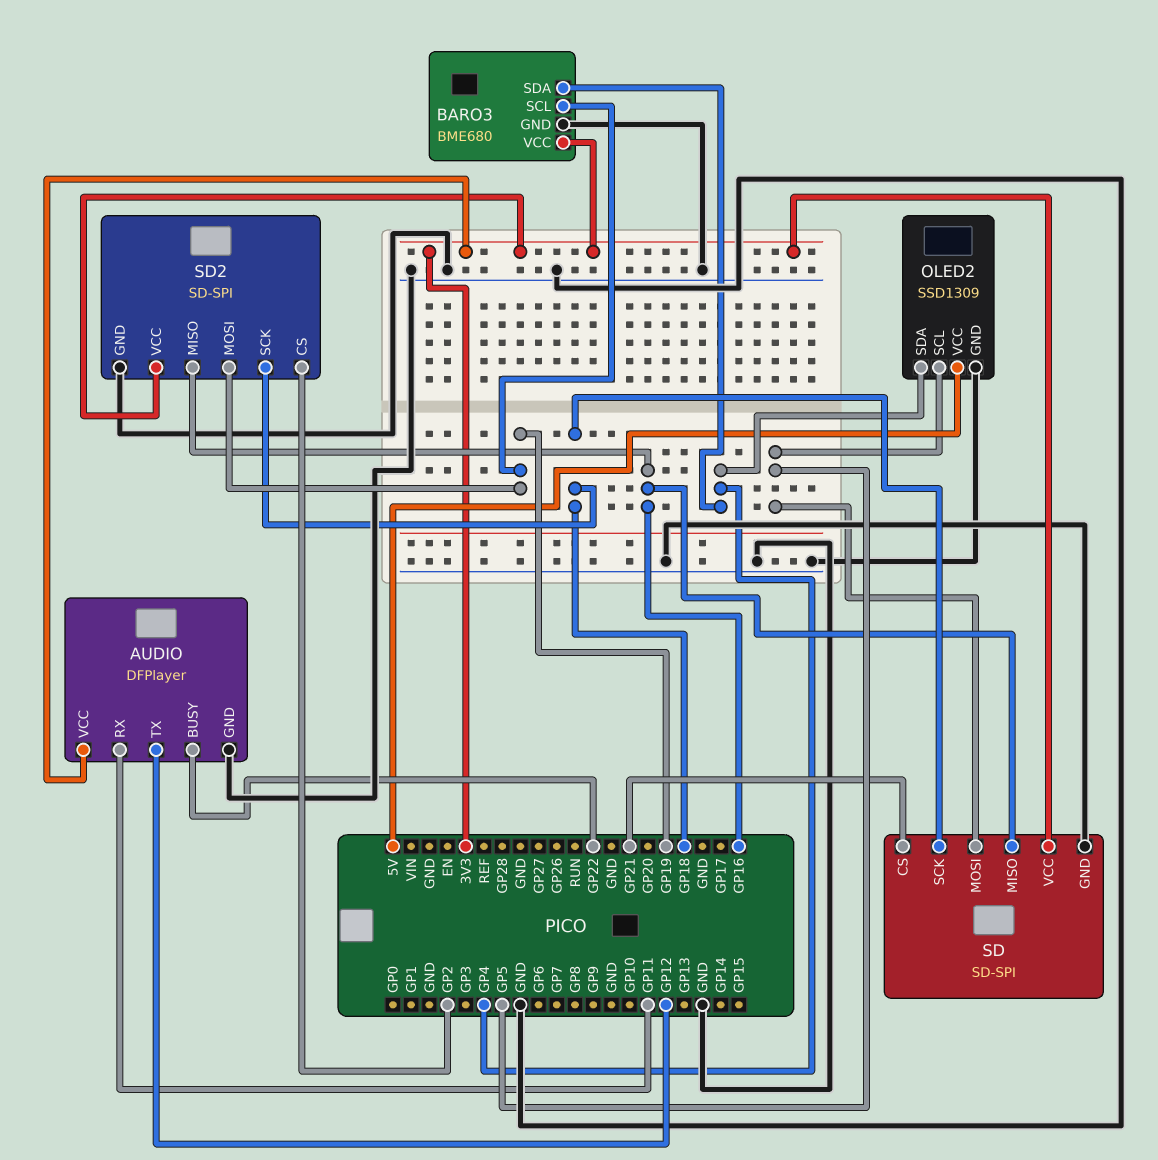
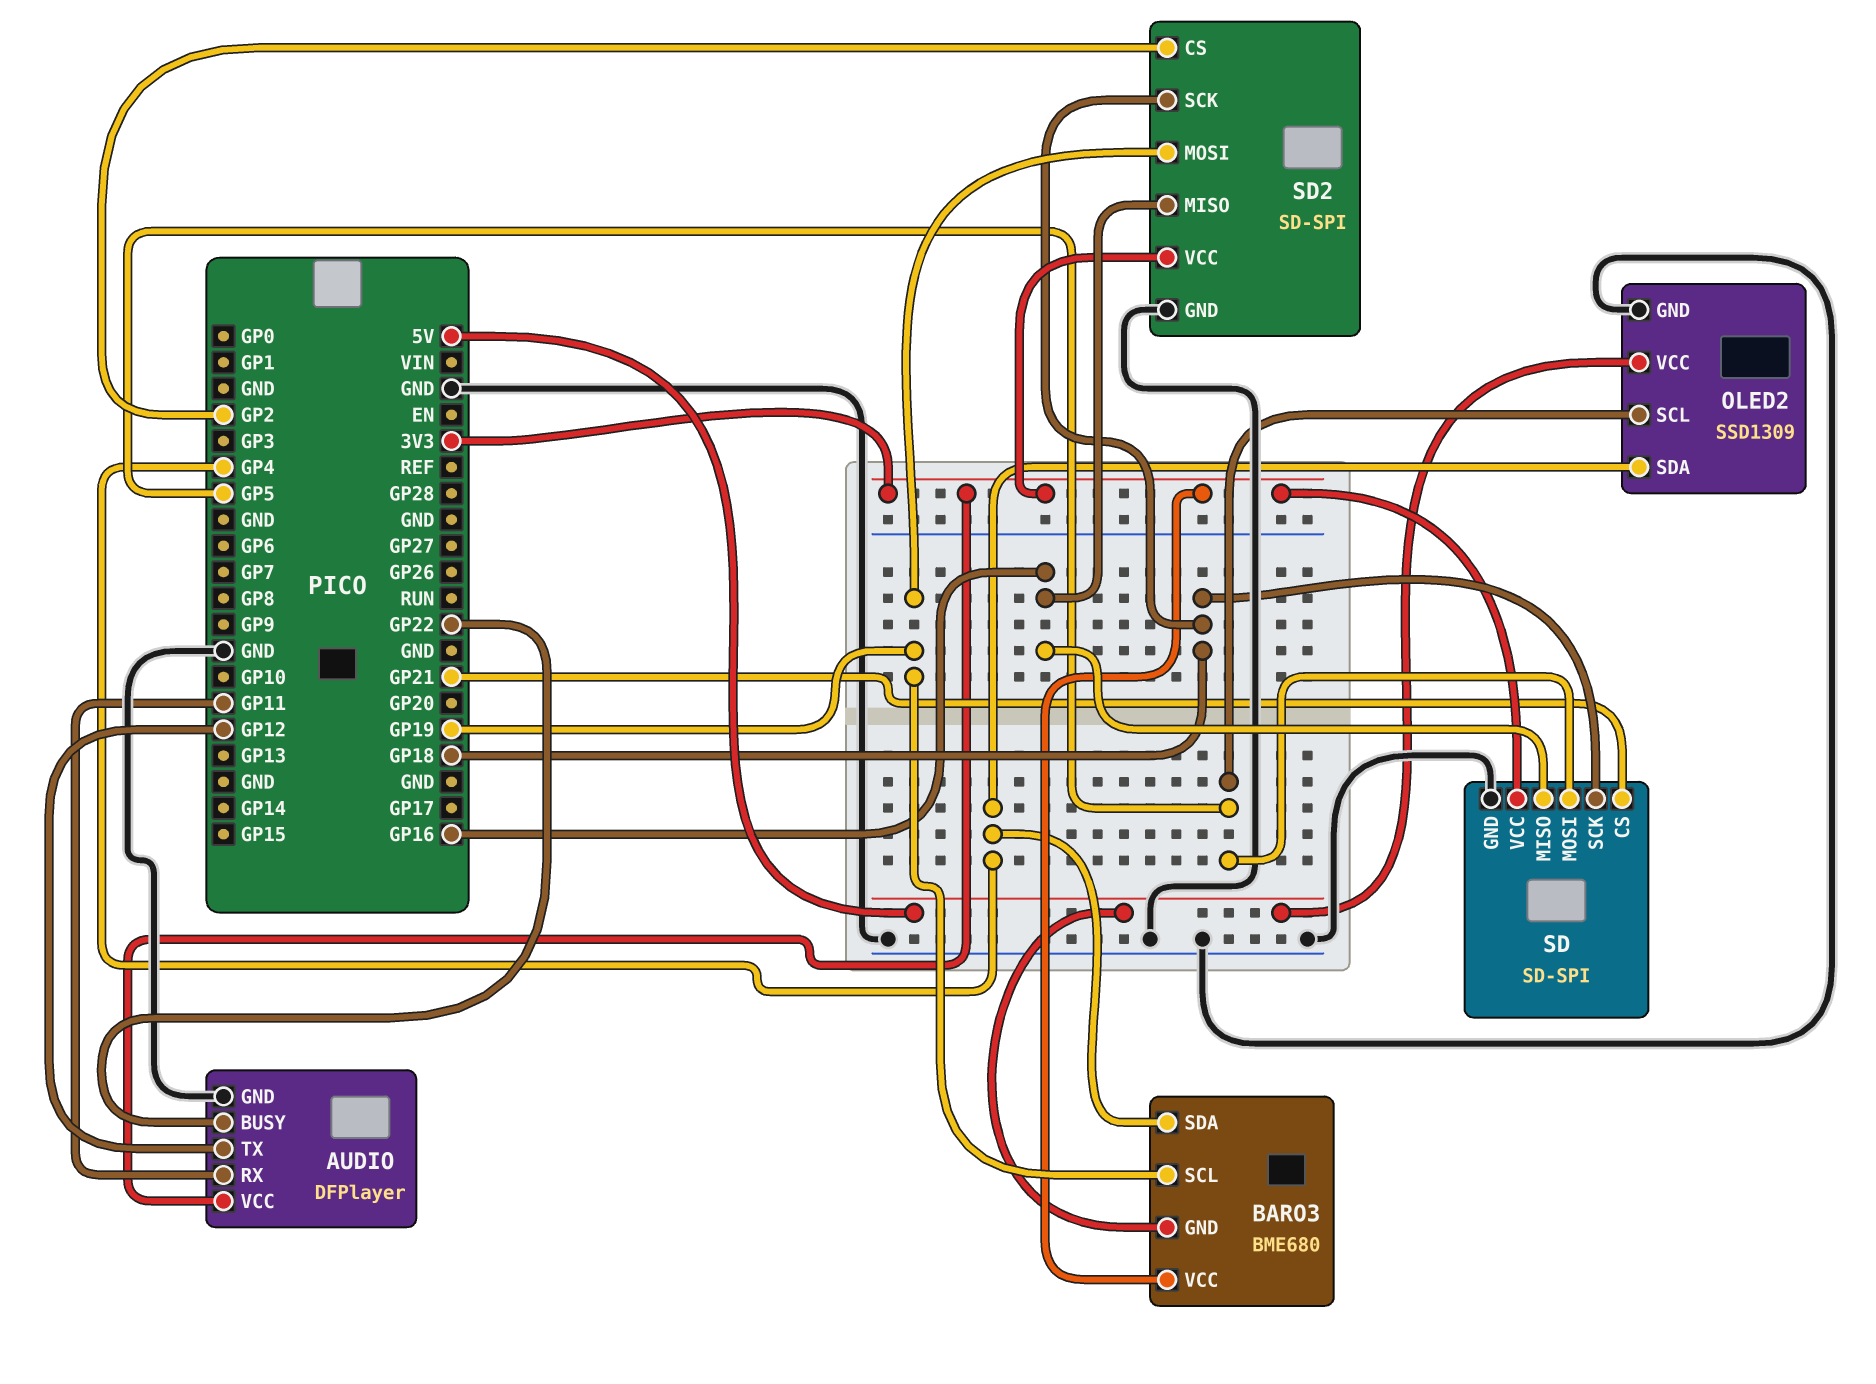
BARO3 pin GND: GND -> 5V

